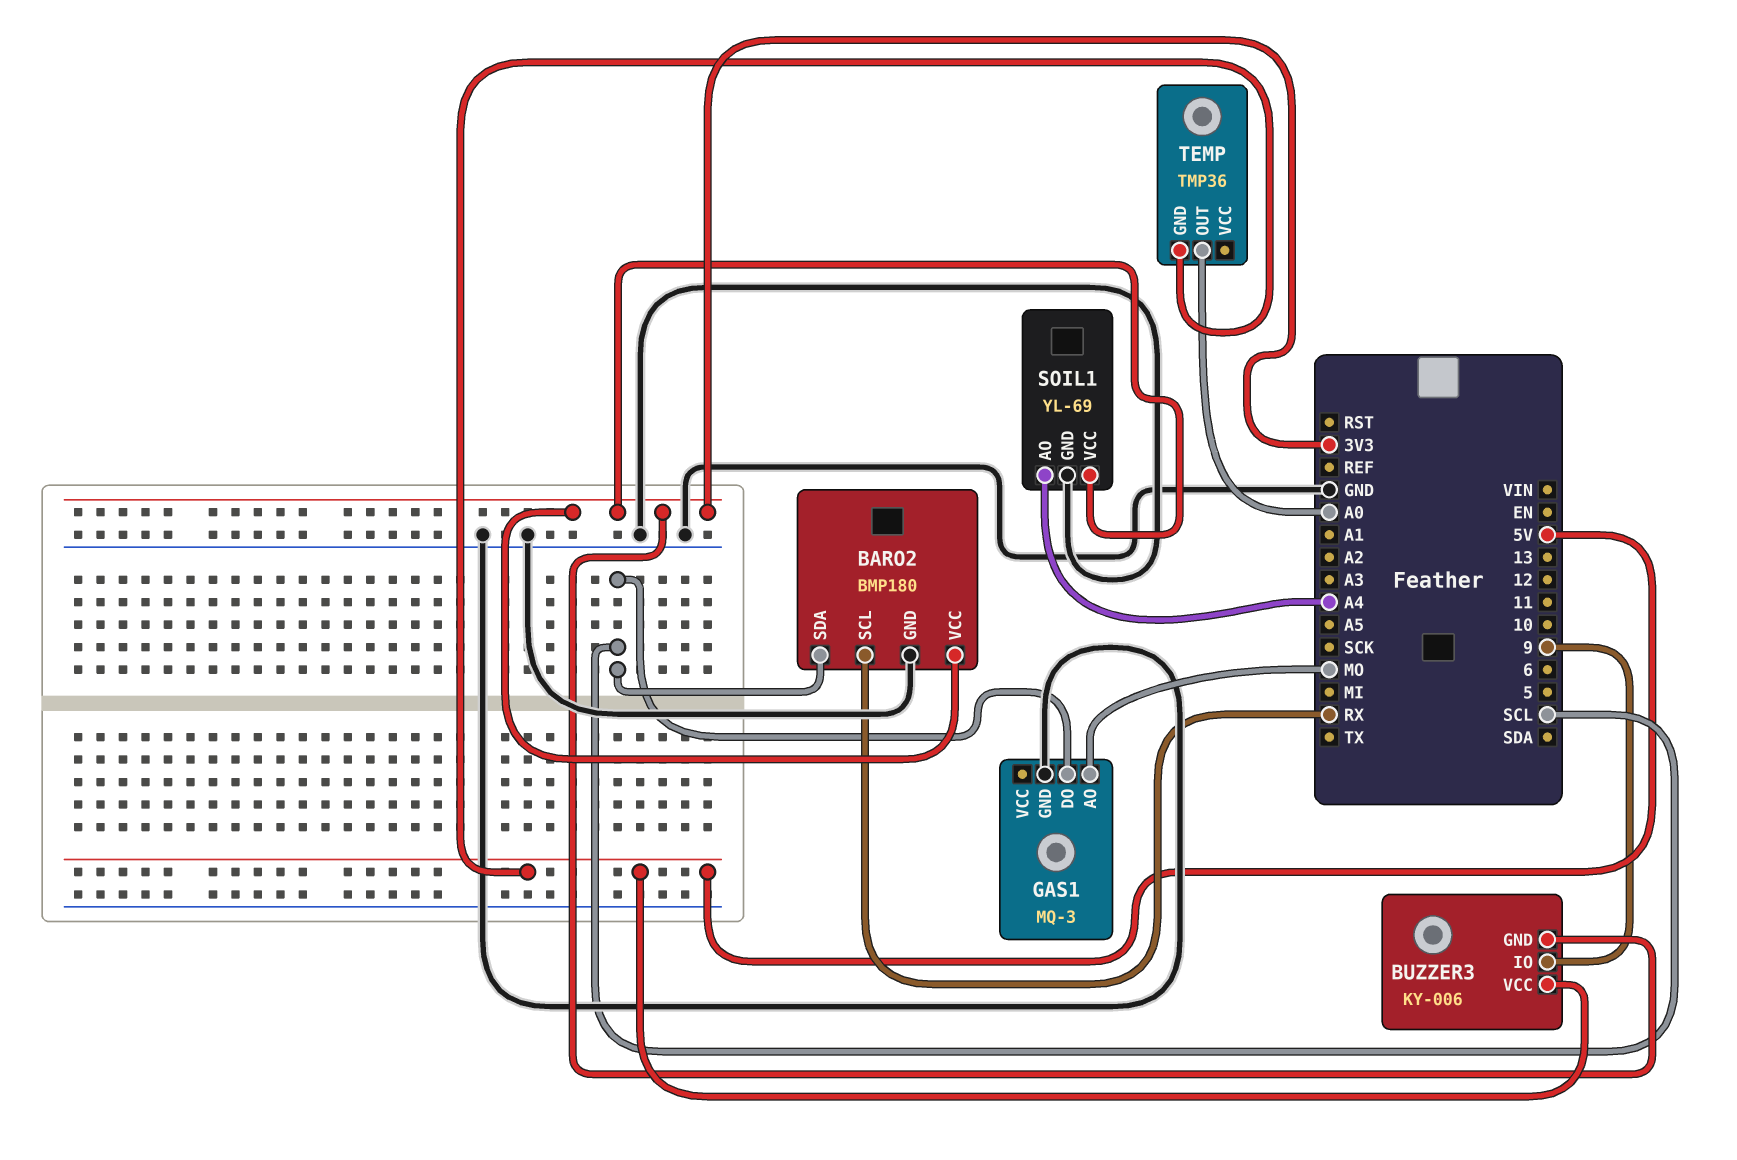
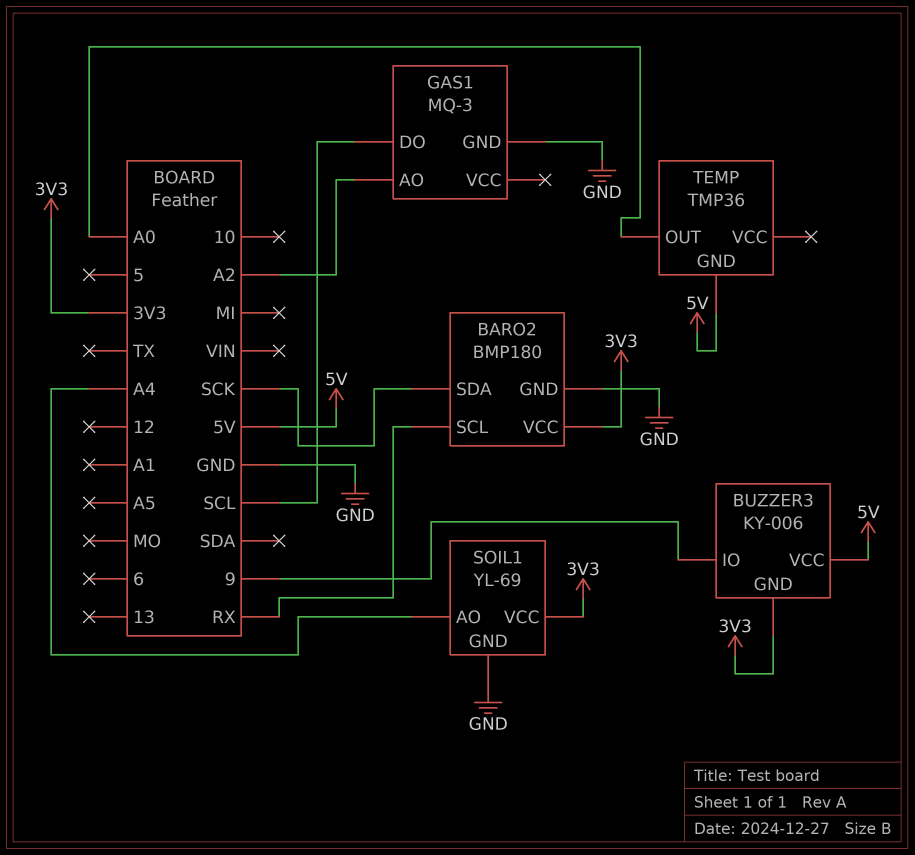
BARO2 pin SDA: SCL -> SCK
GAS1 pin AO: MO -> A2

